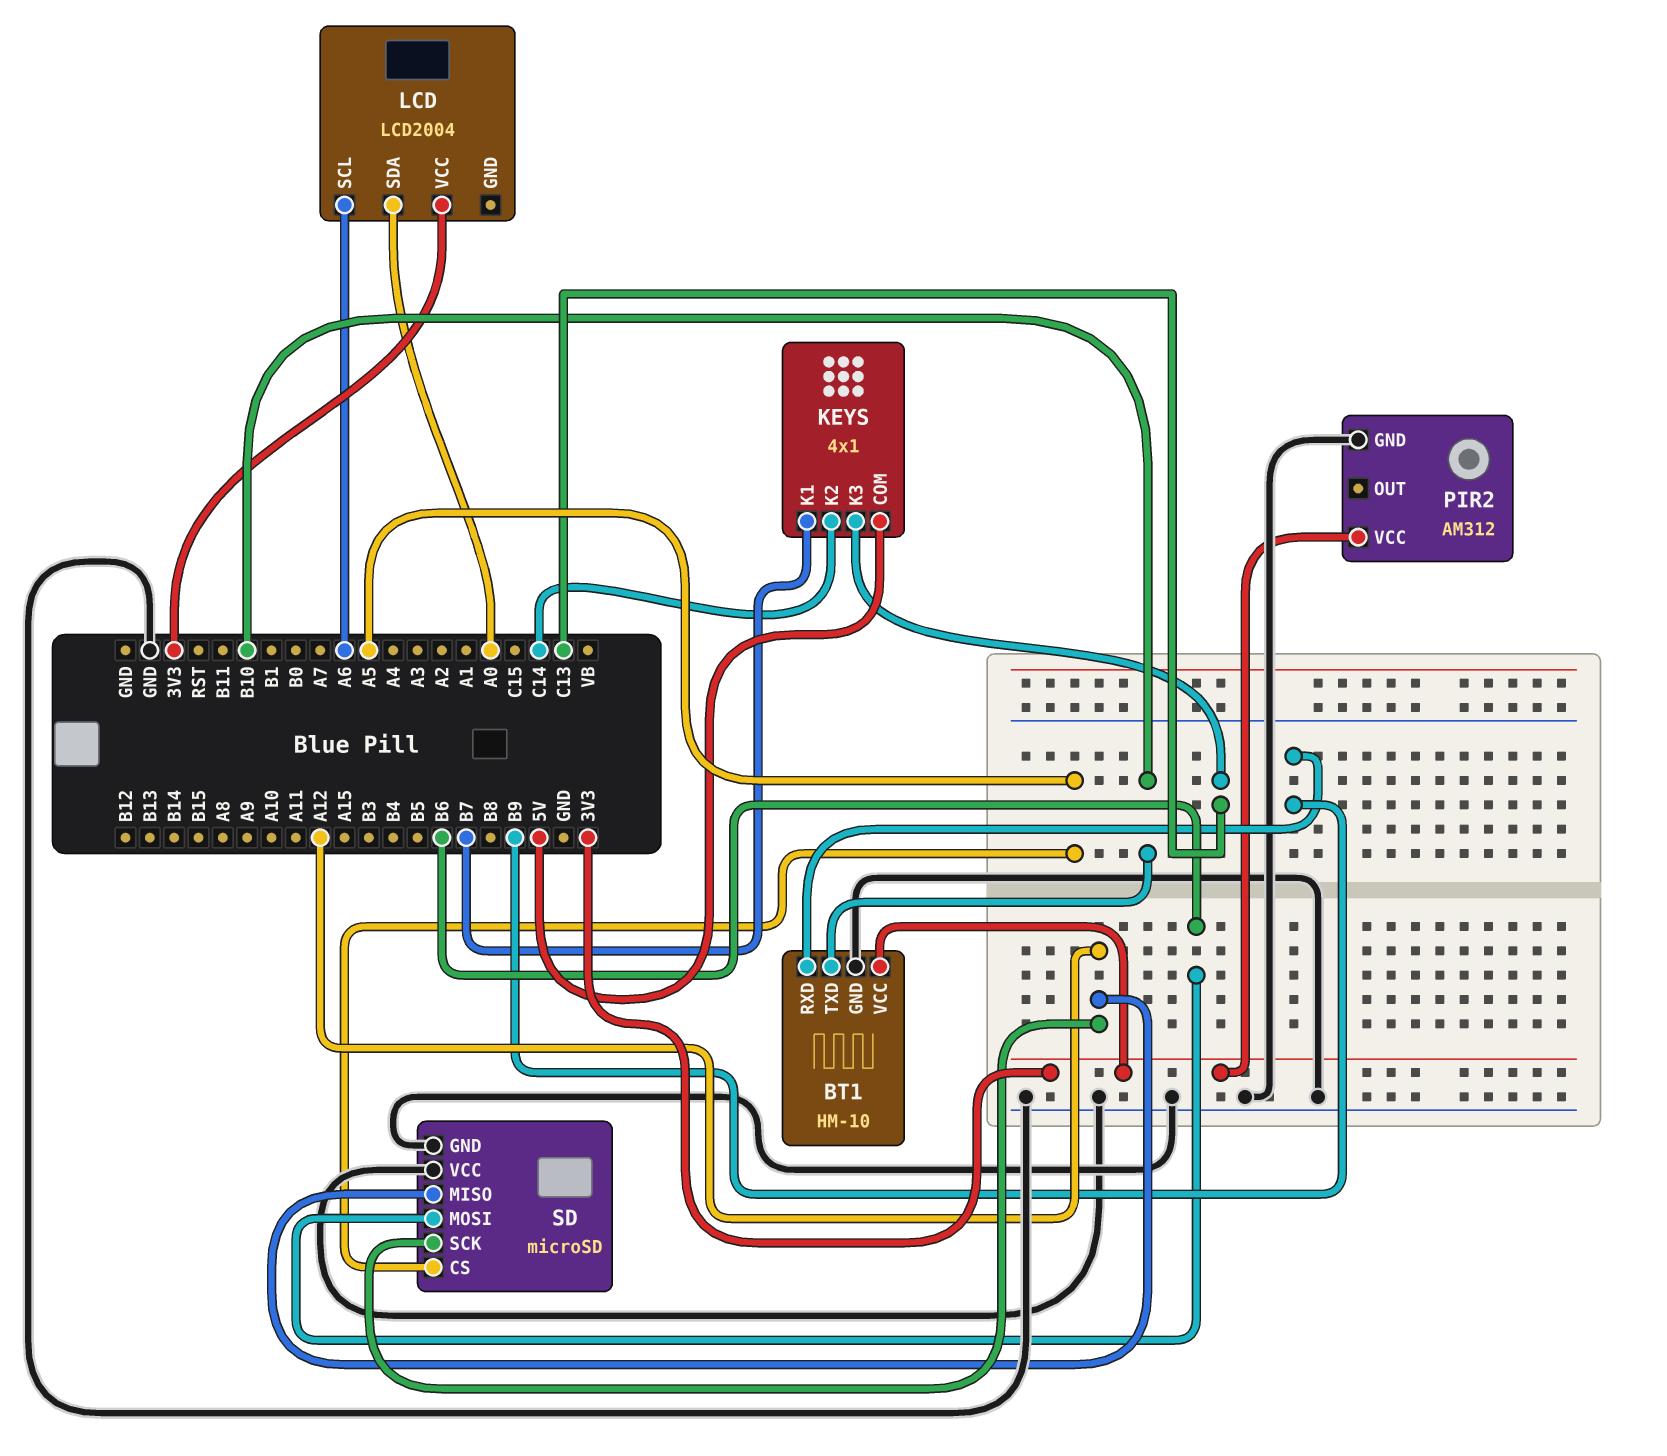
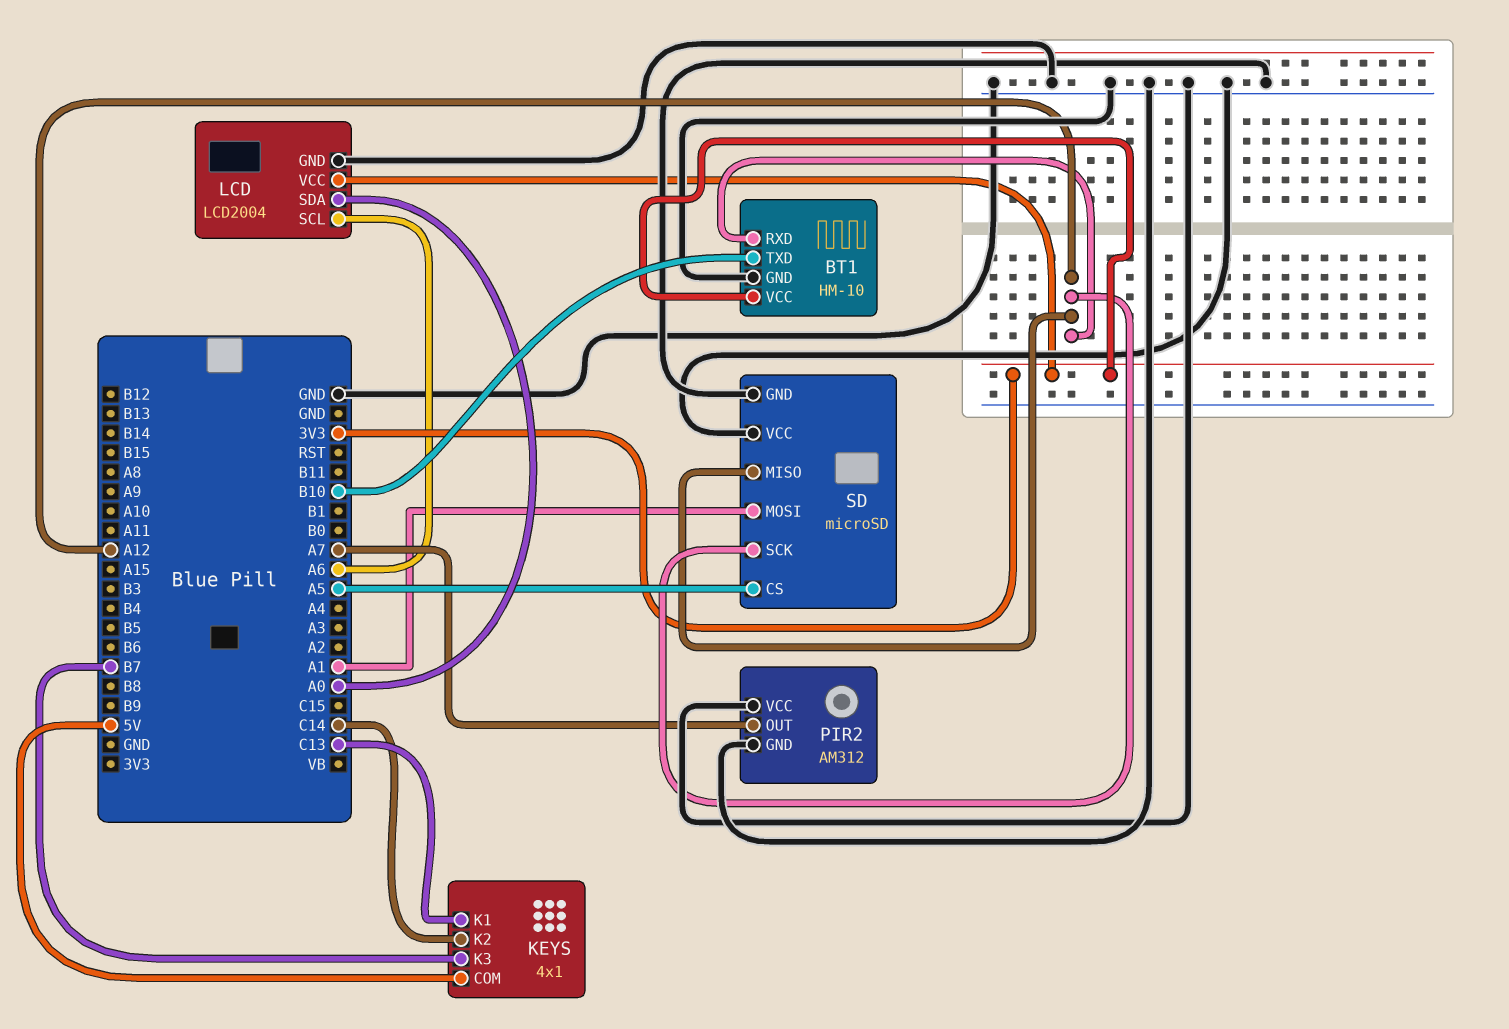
BT1 pin RXD: B9 -> A12
KEYS pin K1: B7 -> C13
KEYS pin K3: C13 -> B7
LCD pin GND: none -> GND
PIR2 pin OUT: none -> A7
PIR2 pin VCC: 3V3 -> GND
SD pin MOSI: B6 -> A1

